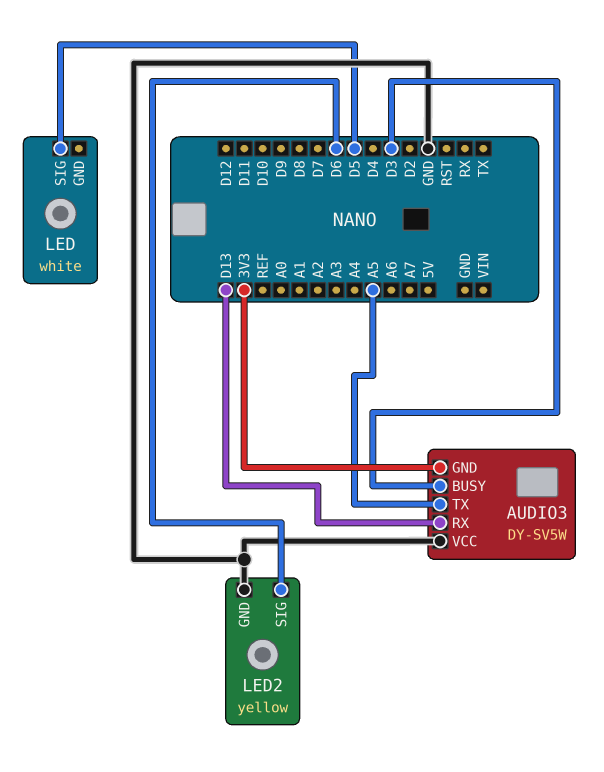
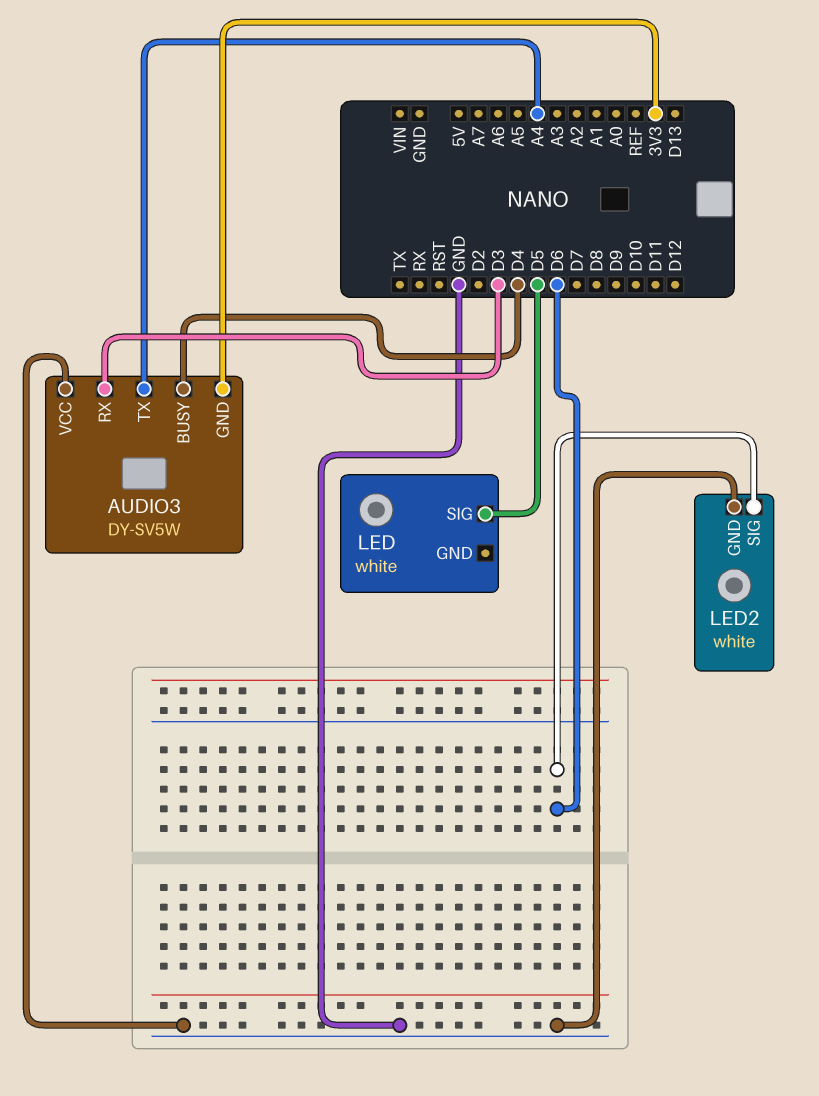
AUDIO3 pin BUSY: D3 -> D4
AUDIO3 pin RX: D13 -> D3
AUDIO3 pin TX: A5 -> A4
LED2: yellow -> white

